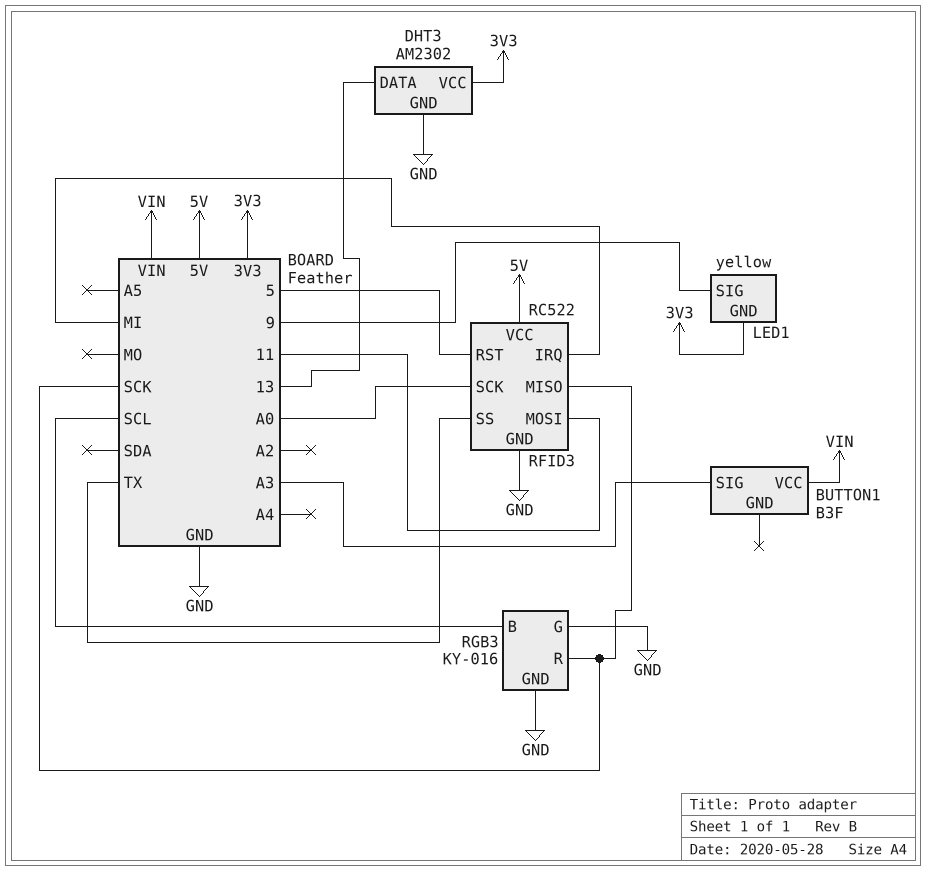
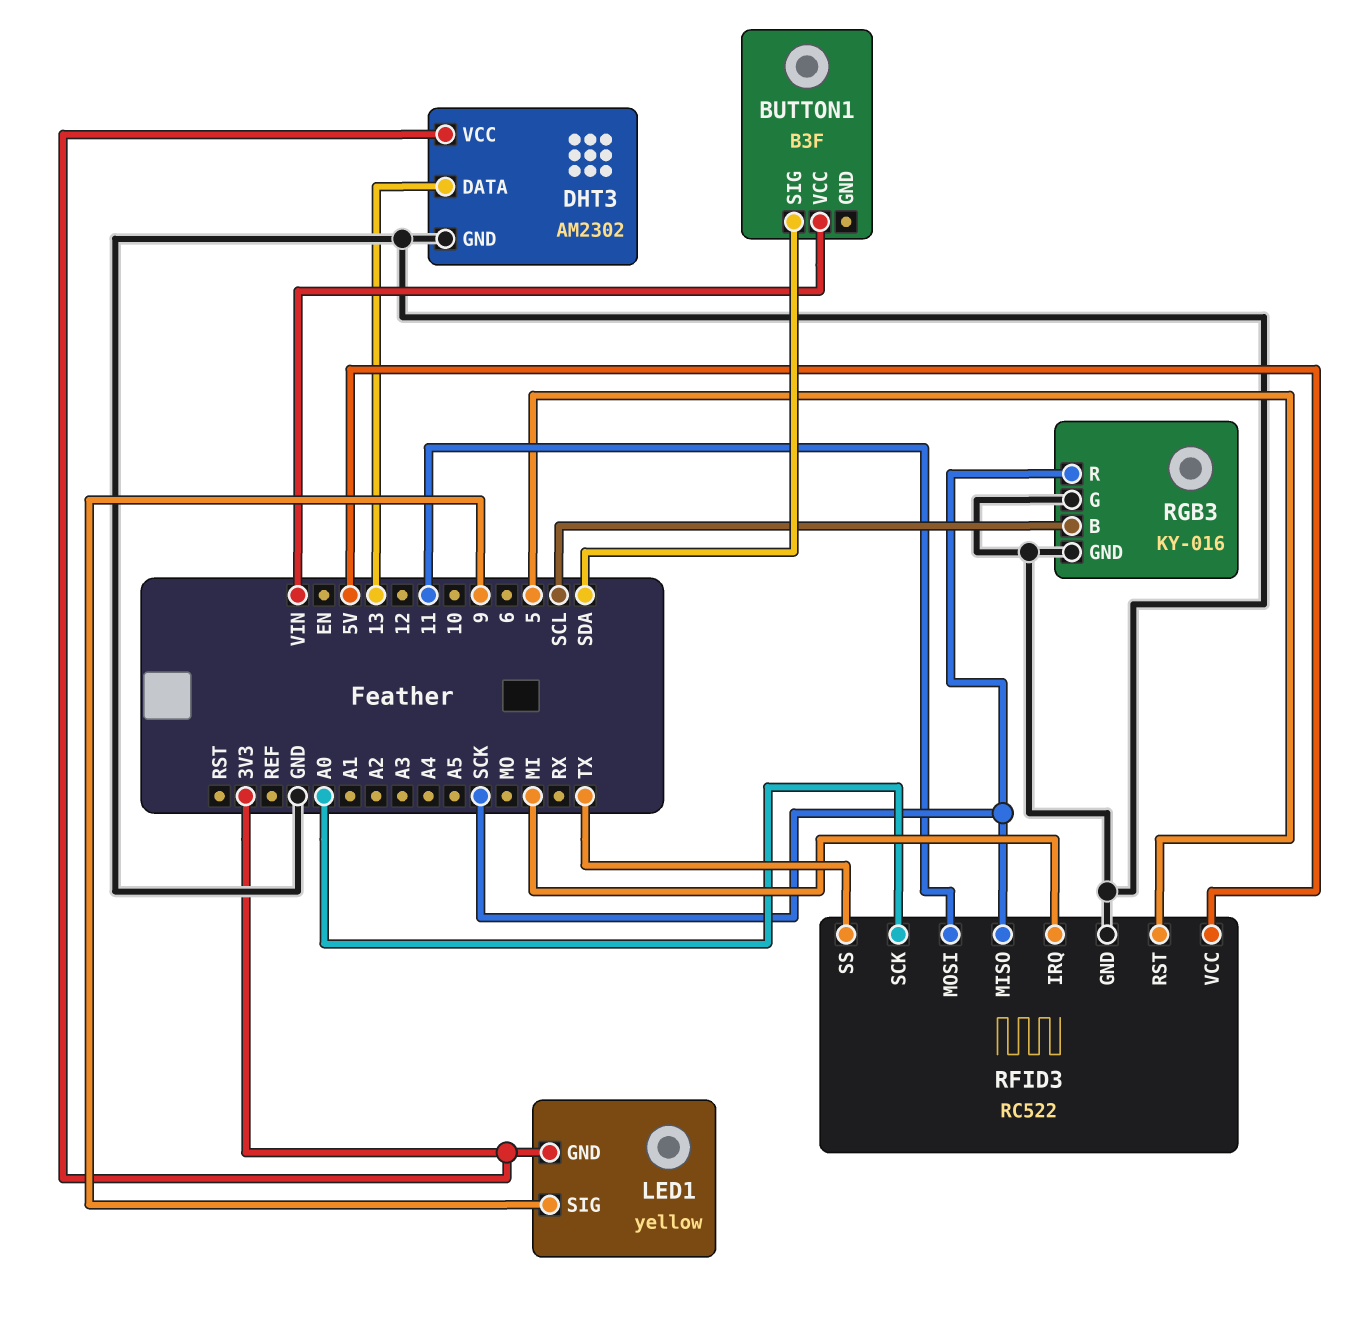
BUTTON1 pin SIG: A3 -> SDA

